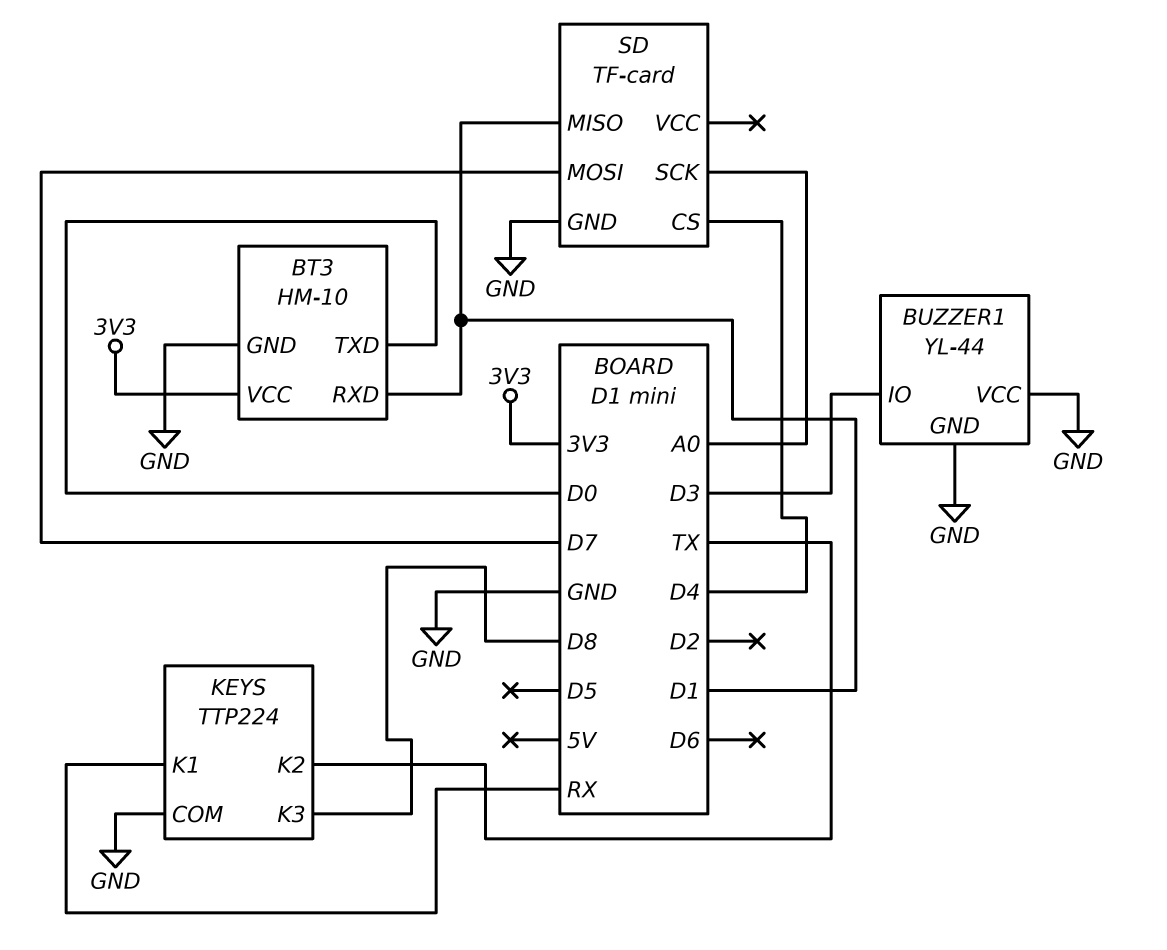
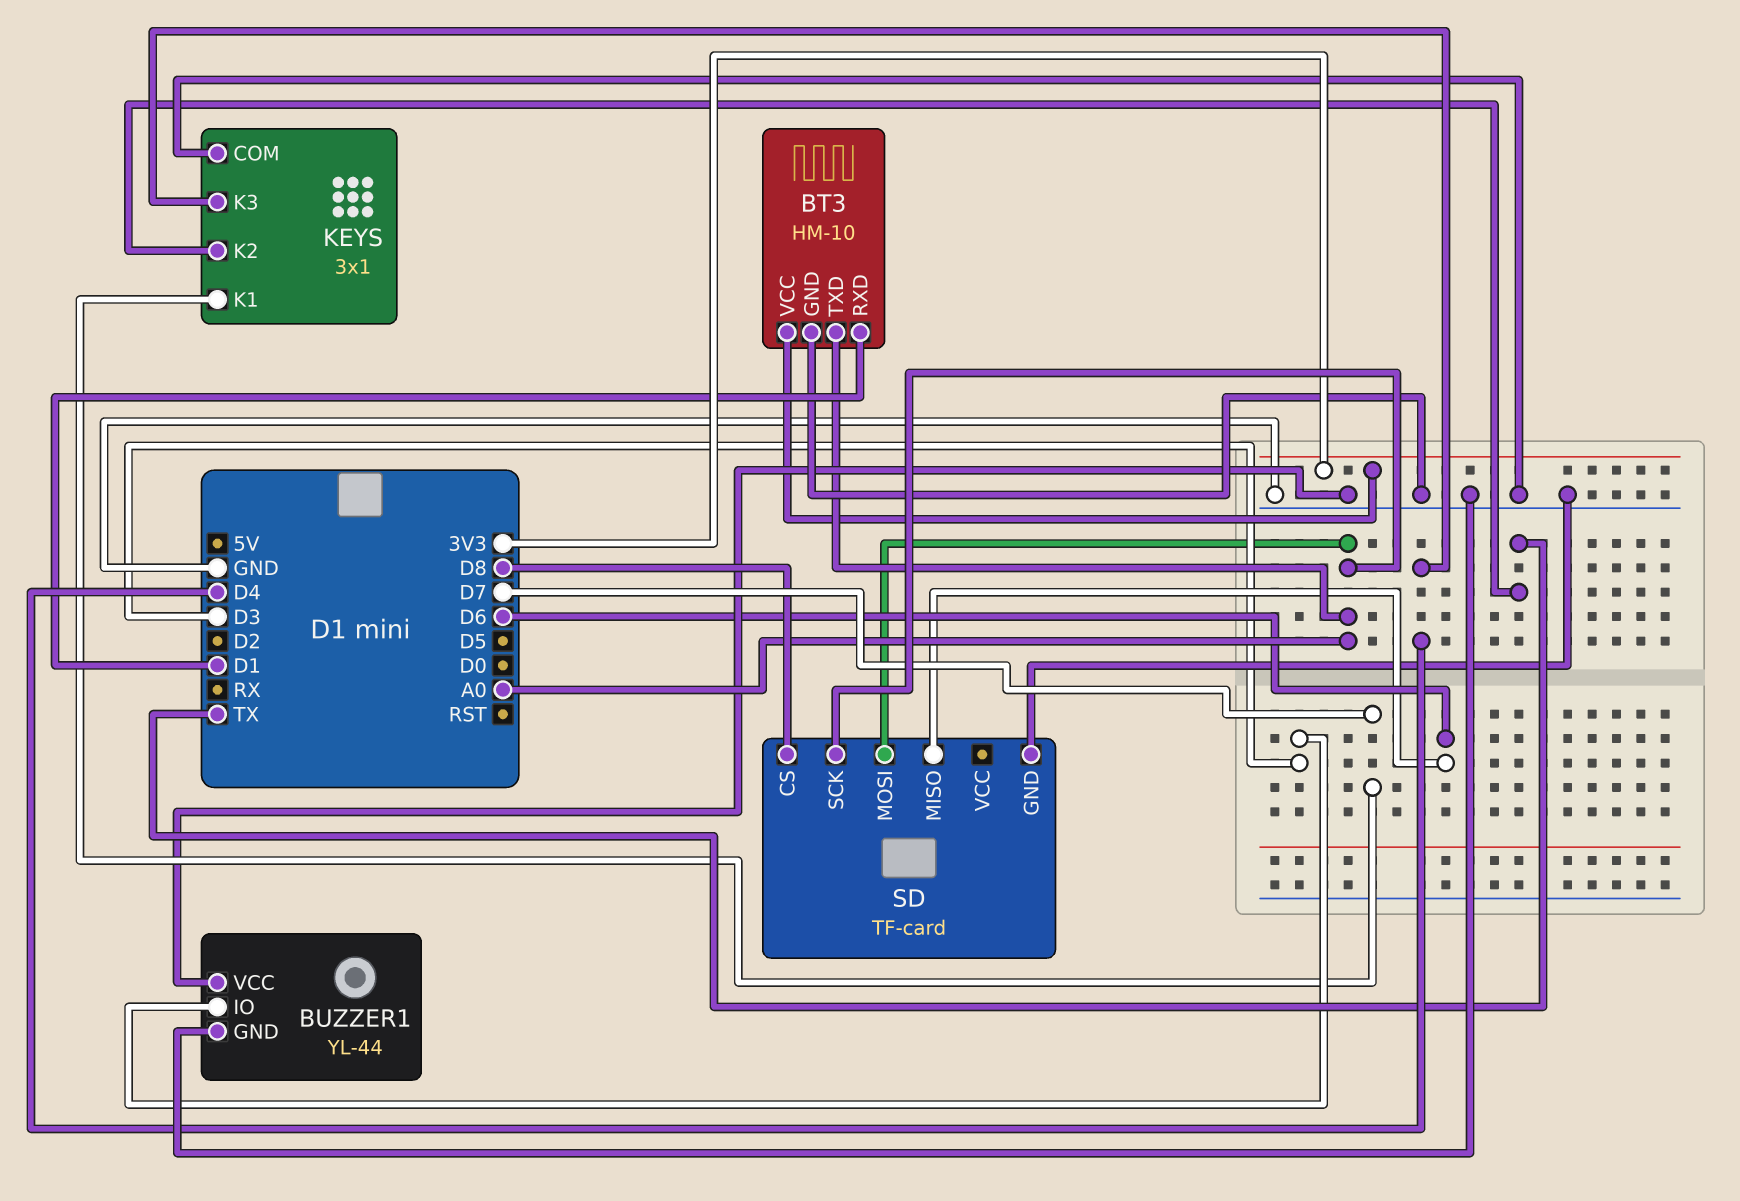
BT3 pin TXD: D0 -> A0
KEYS: TTP224 -> 3x1
KEYS pin K1: RX -> D7
KEYS pin K3: D8 -> D4
SD pin CS: D4 -> D8
SD pin MISO: D1 -> D6
SD pin MOSI: D7 -> A0

